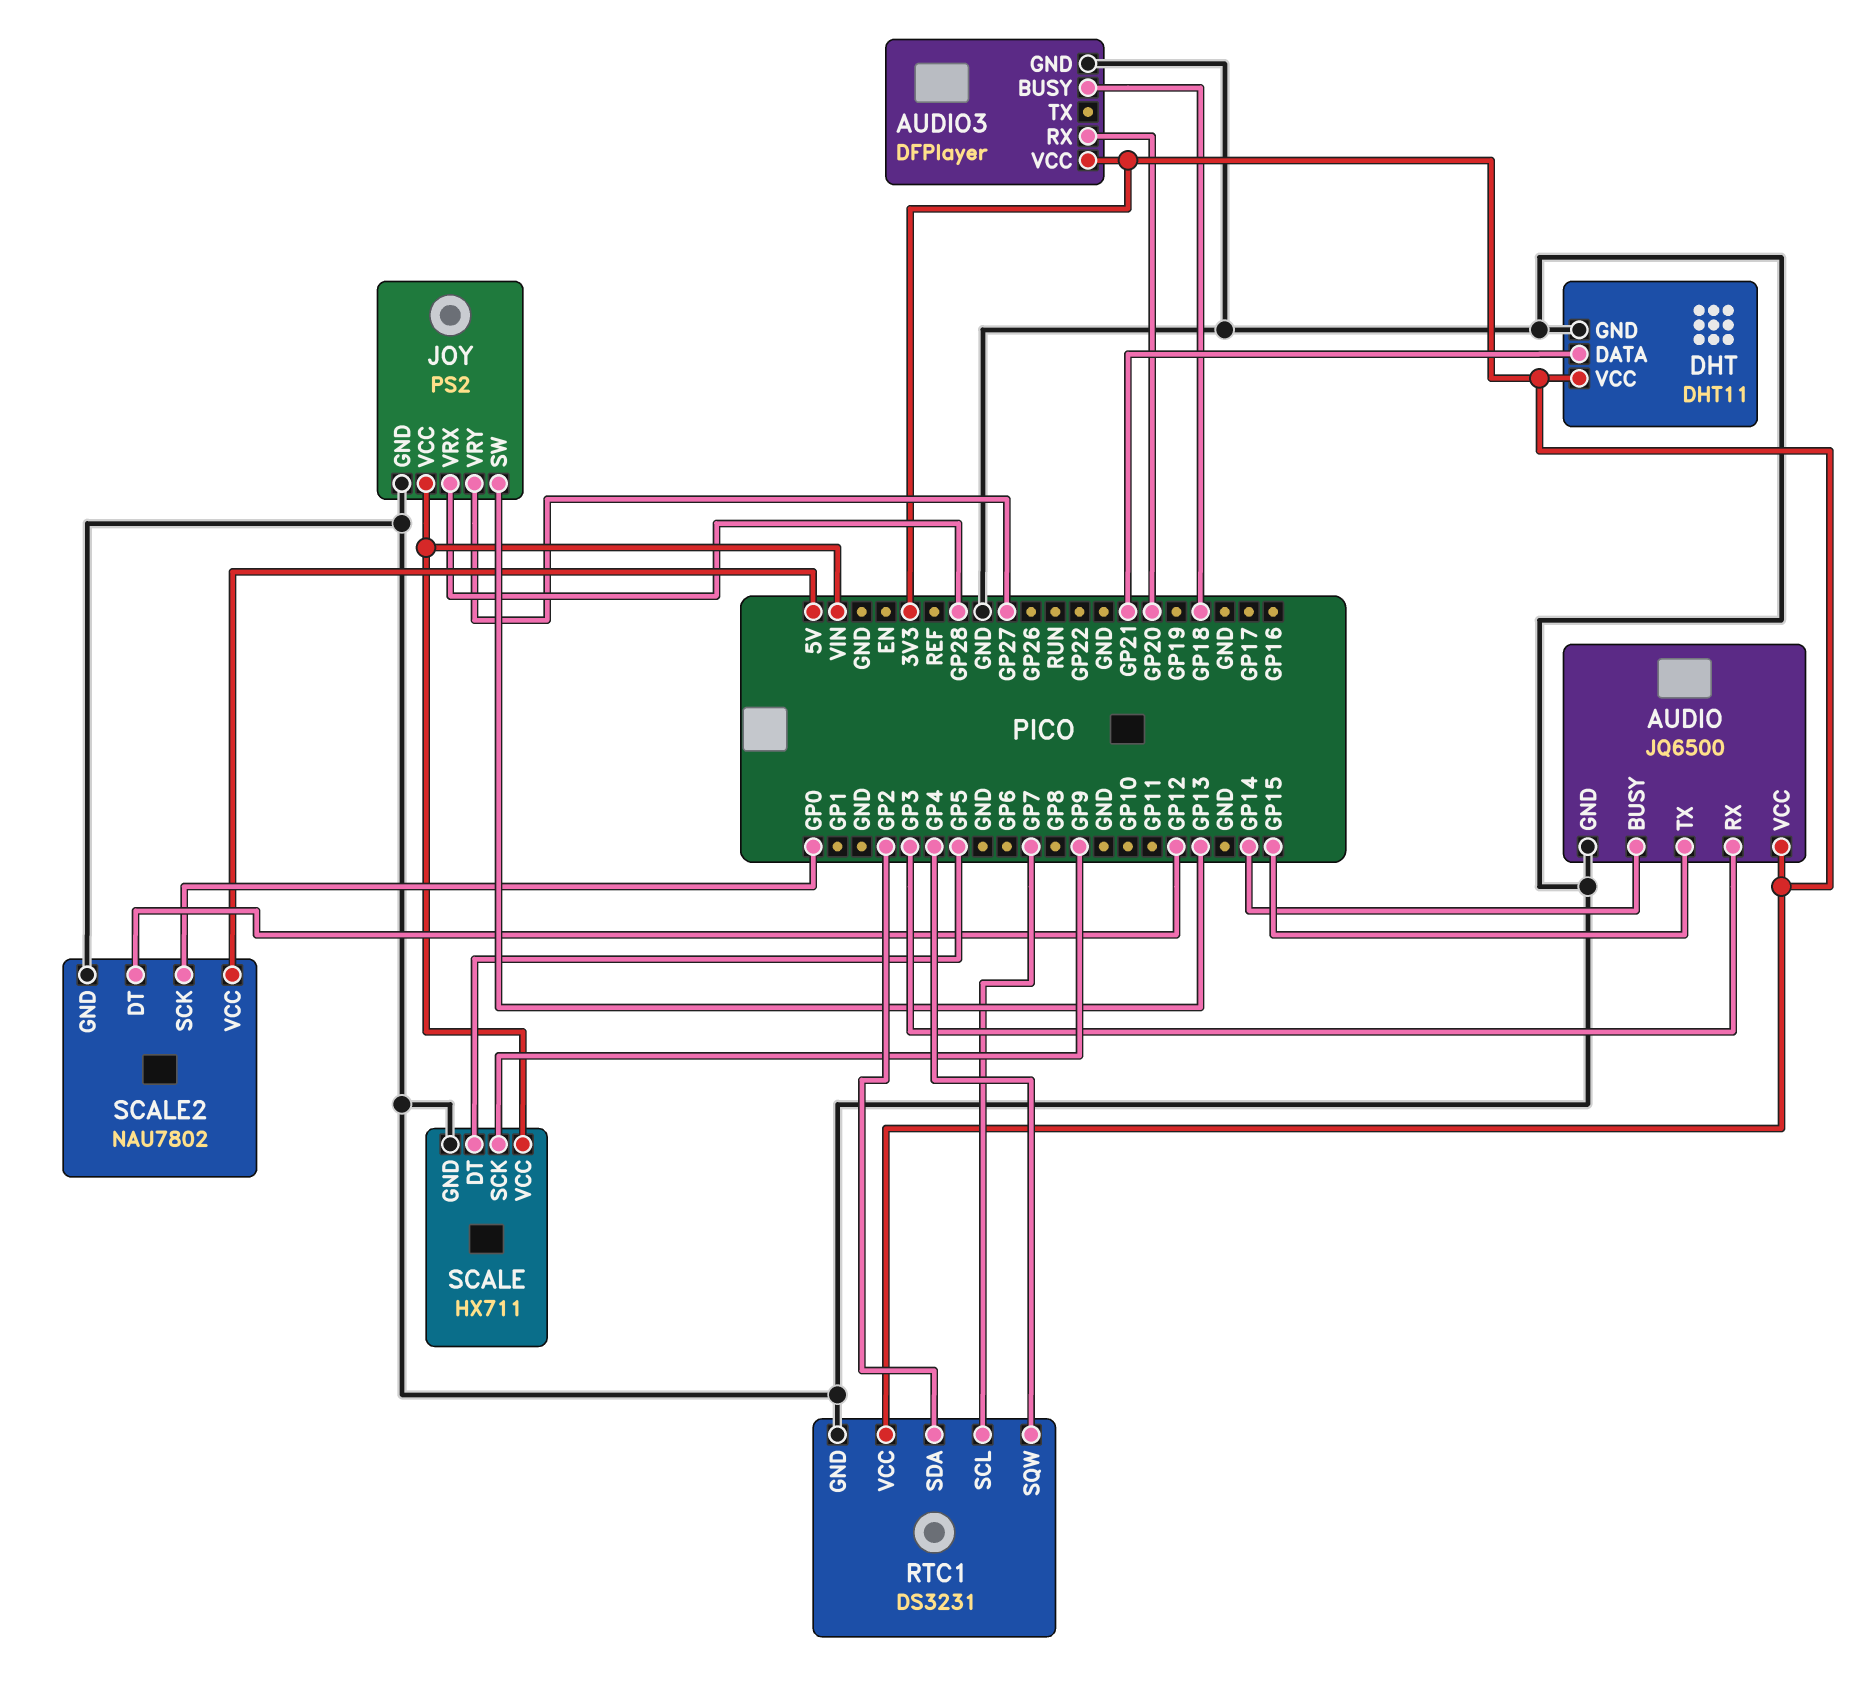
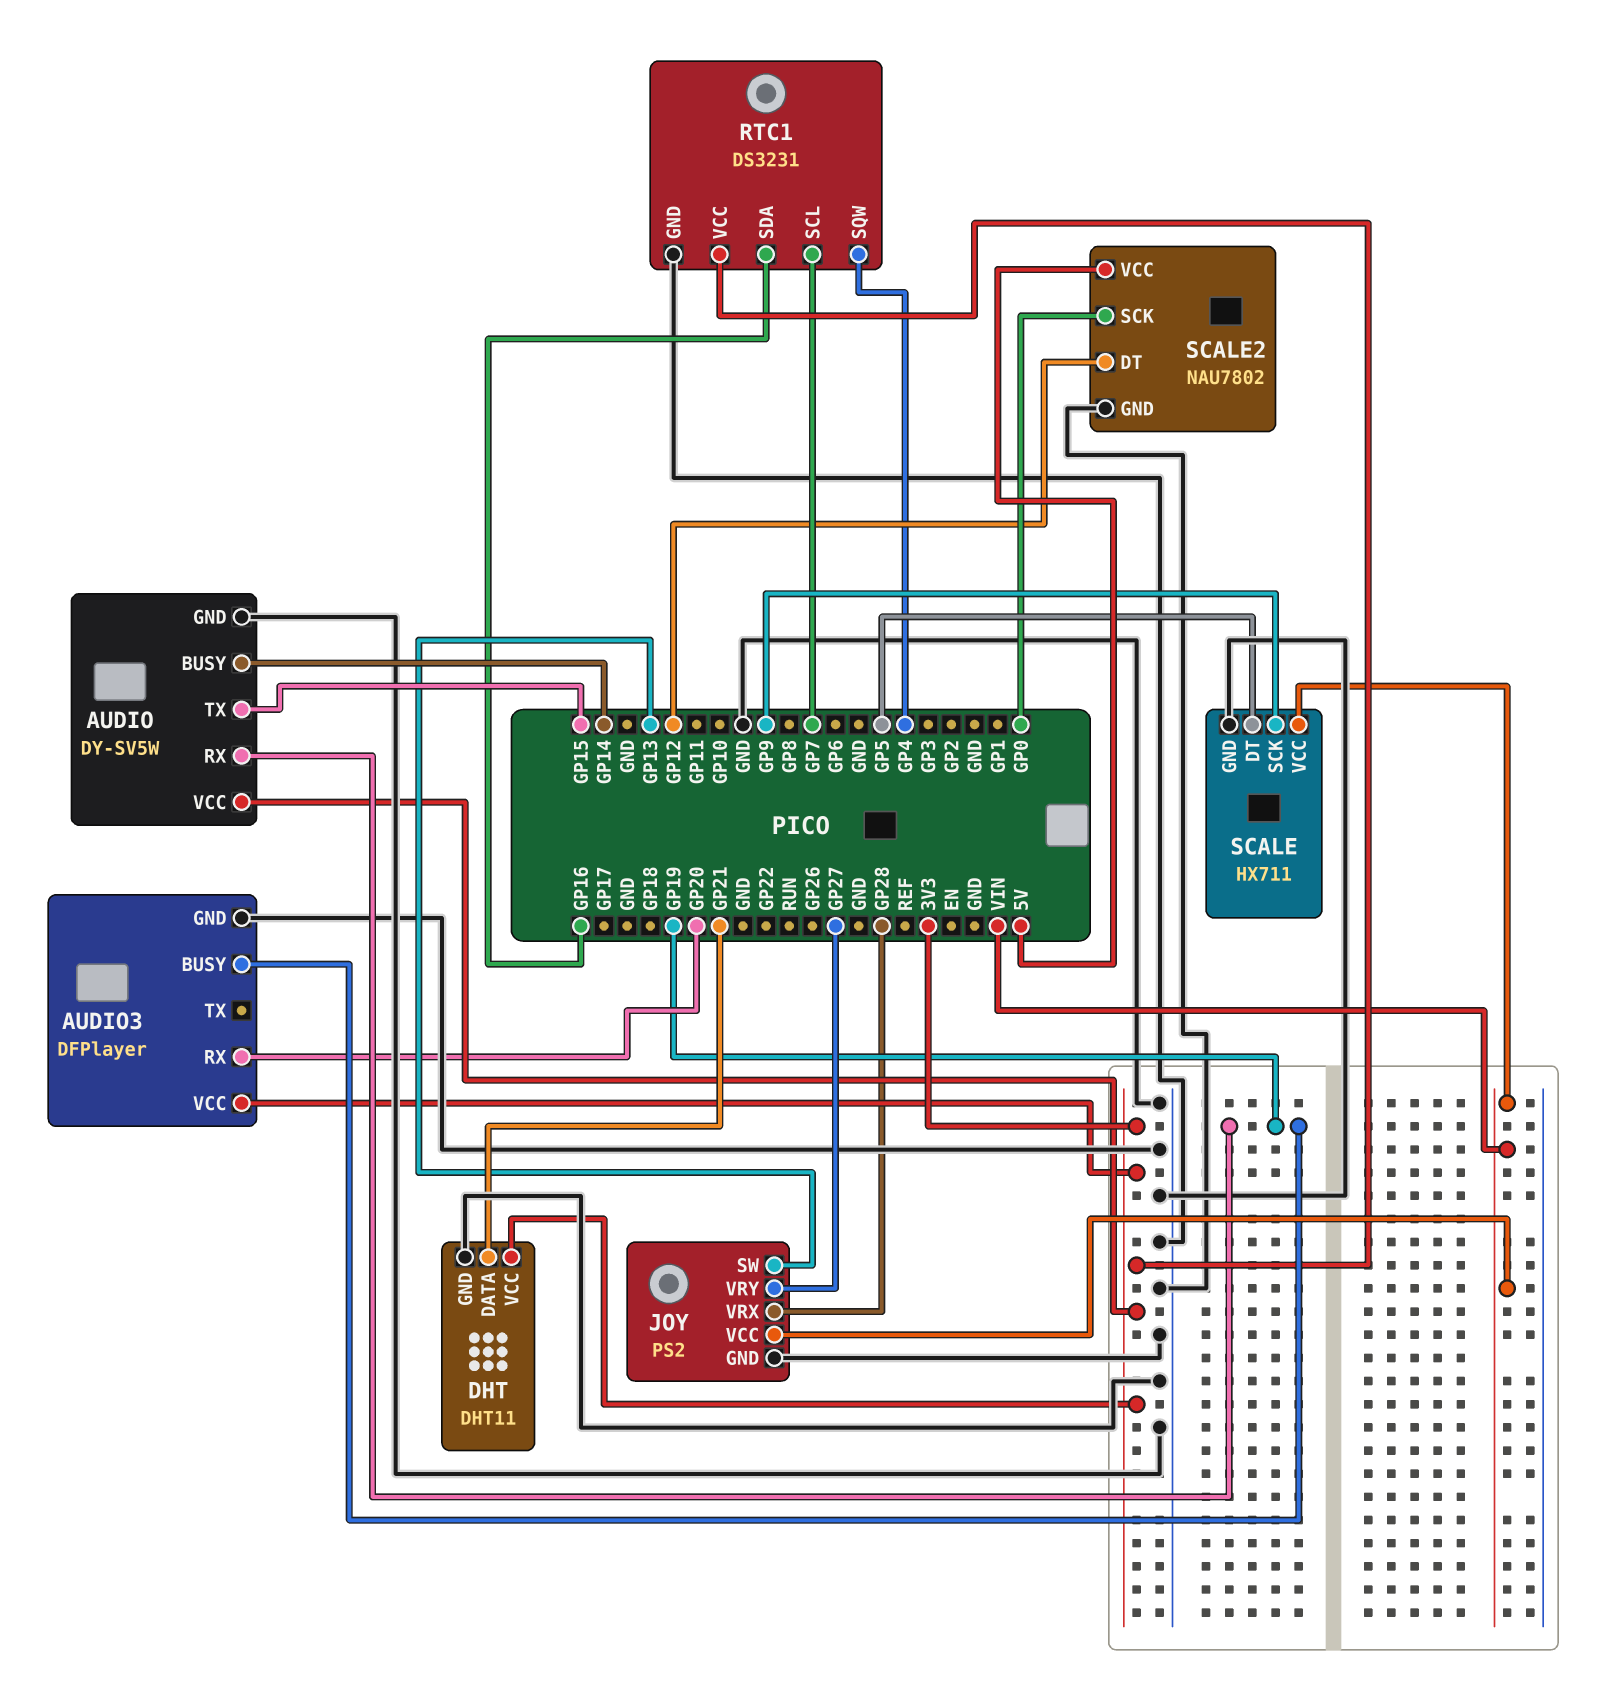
AUDIO: JQ6500 -> DY-SV5W
AUDIO pin RX: GP3 -> GP19
AUDIO3 pin BUSY: GP18 -> GP19
RTC1 pin SDA: GP2 -> GP16

